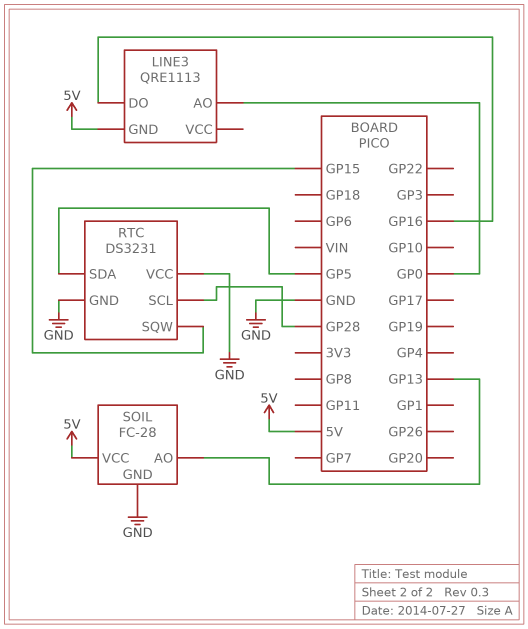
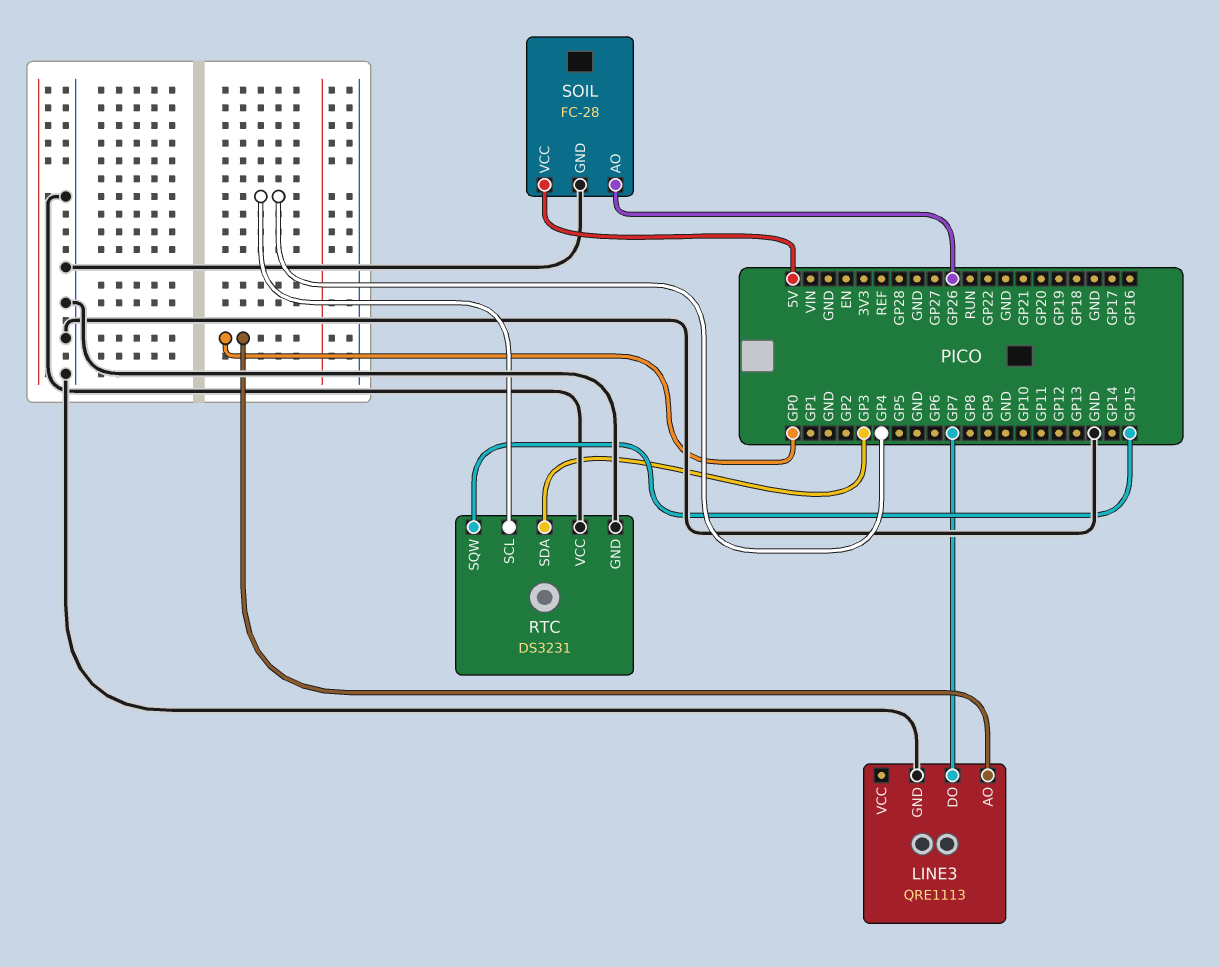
LINE3 pin DO: GP16 -> GP7
LINE3 pin GND: 5V -> GND
RTC pin SCL: GP28 -> GP4
RTC pin SDA: GP5 -> GP3
SOIL pin AO: GP13 -> GP26

